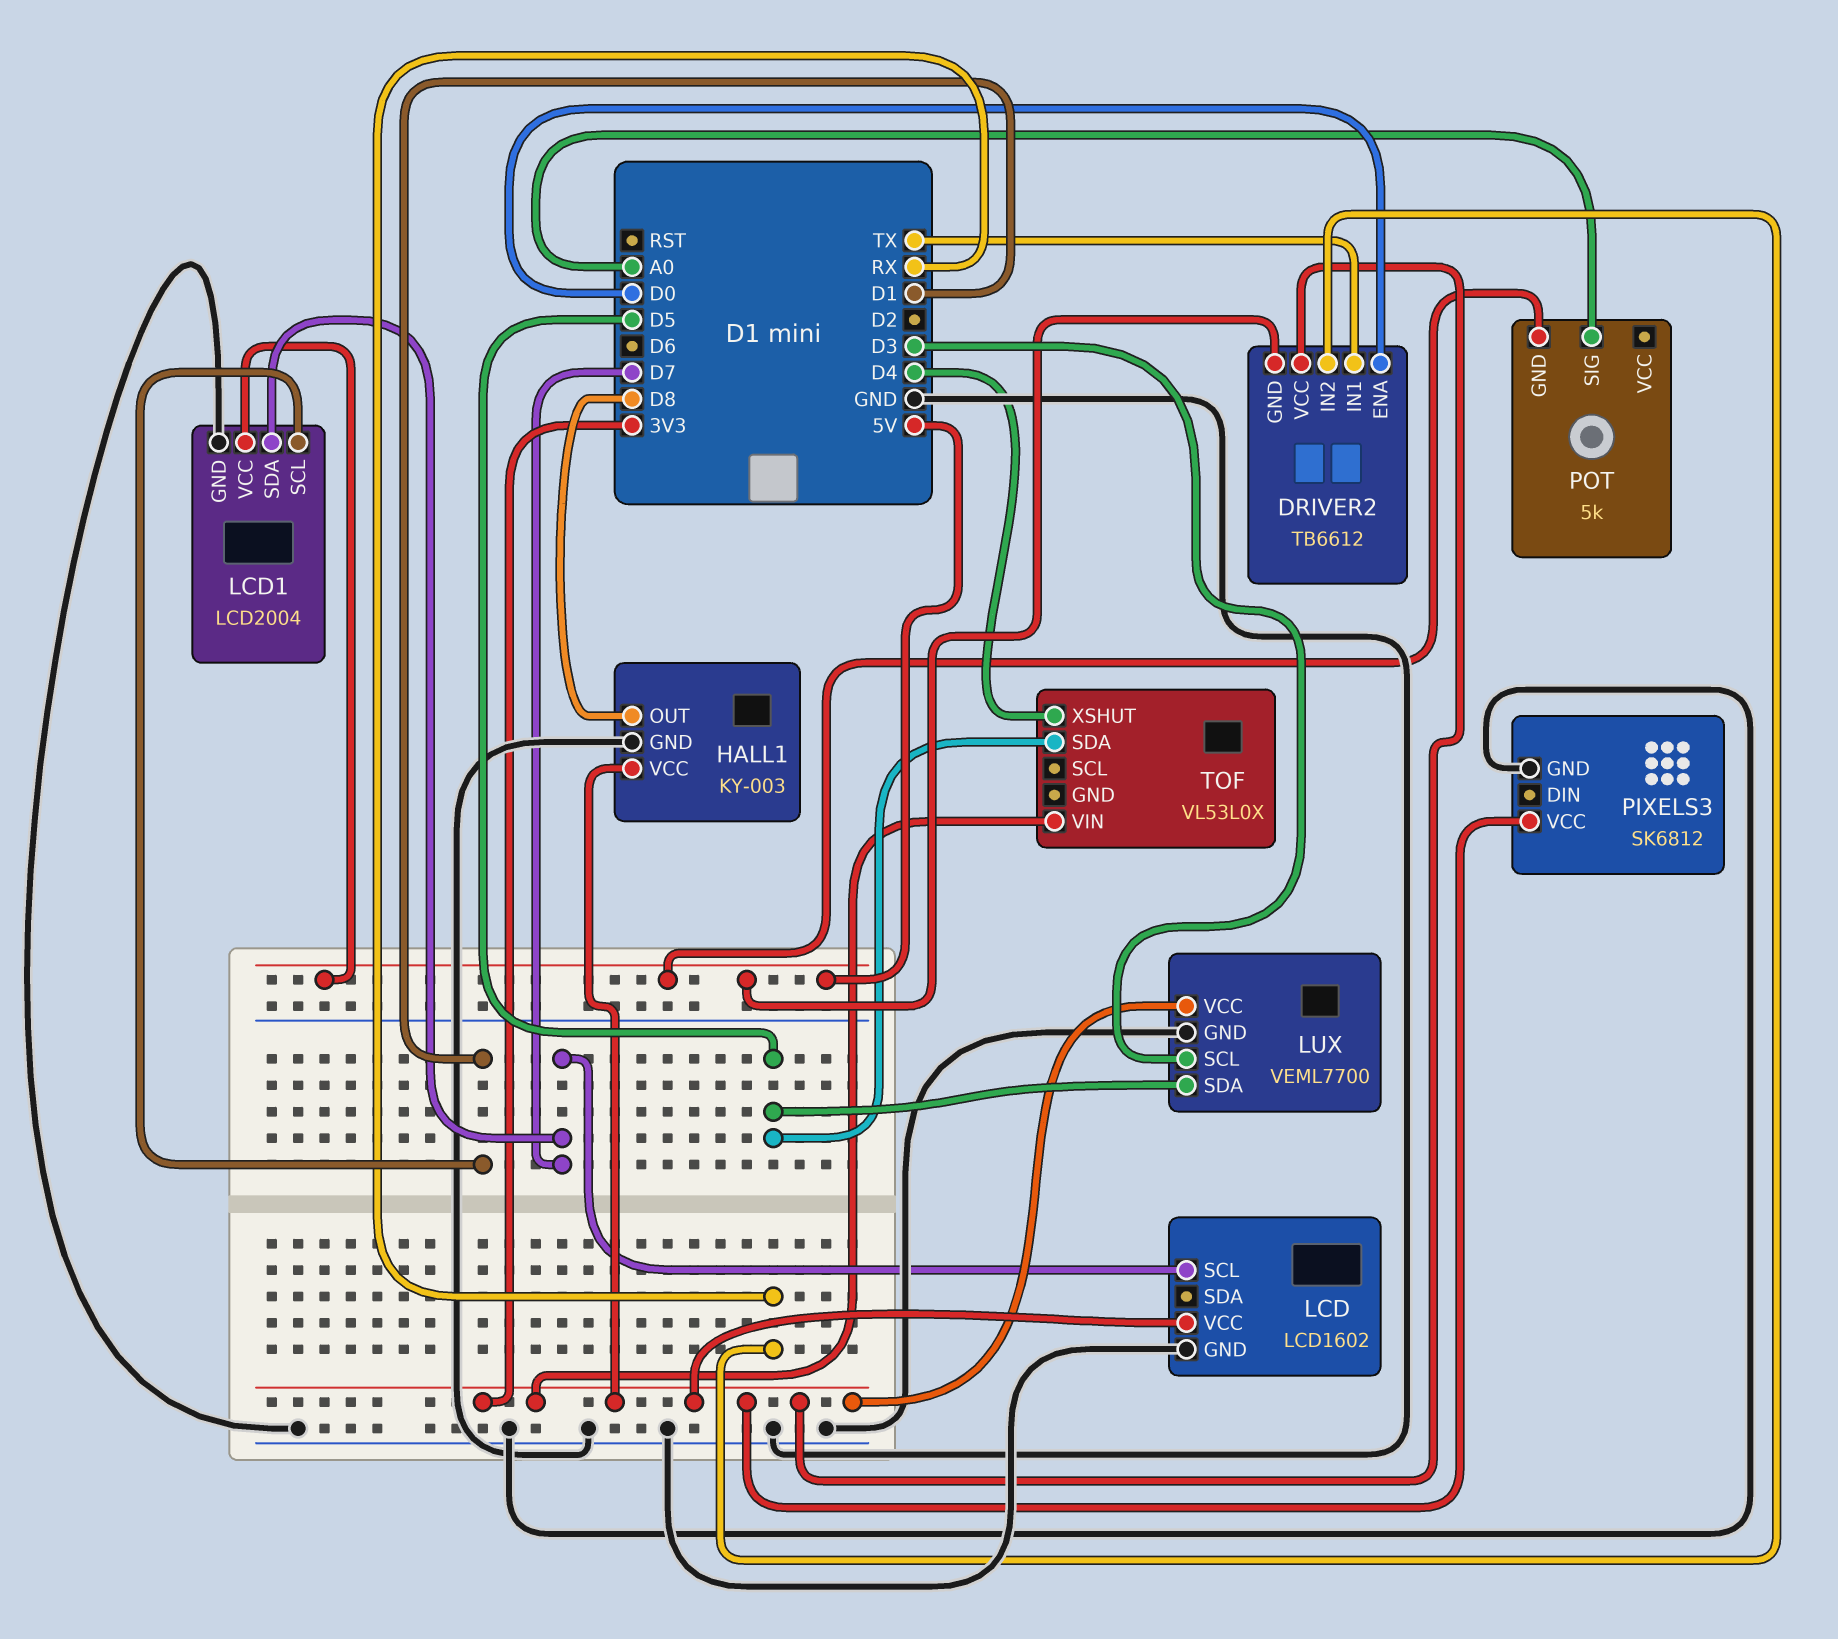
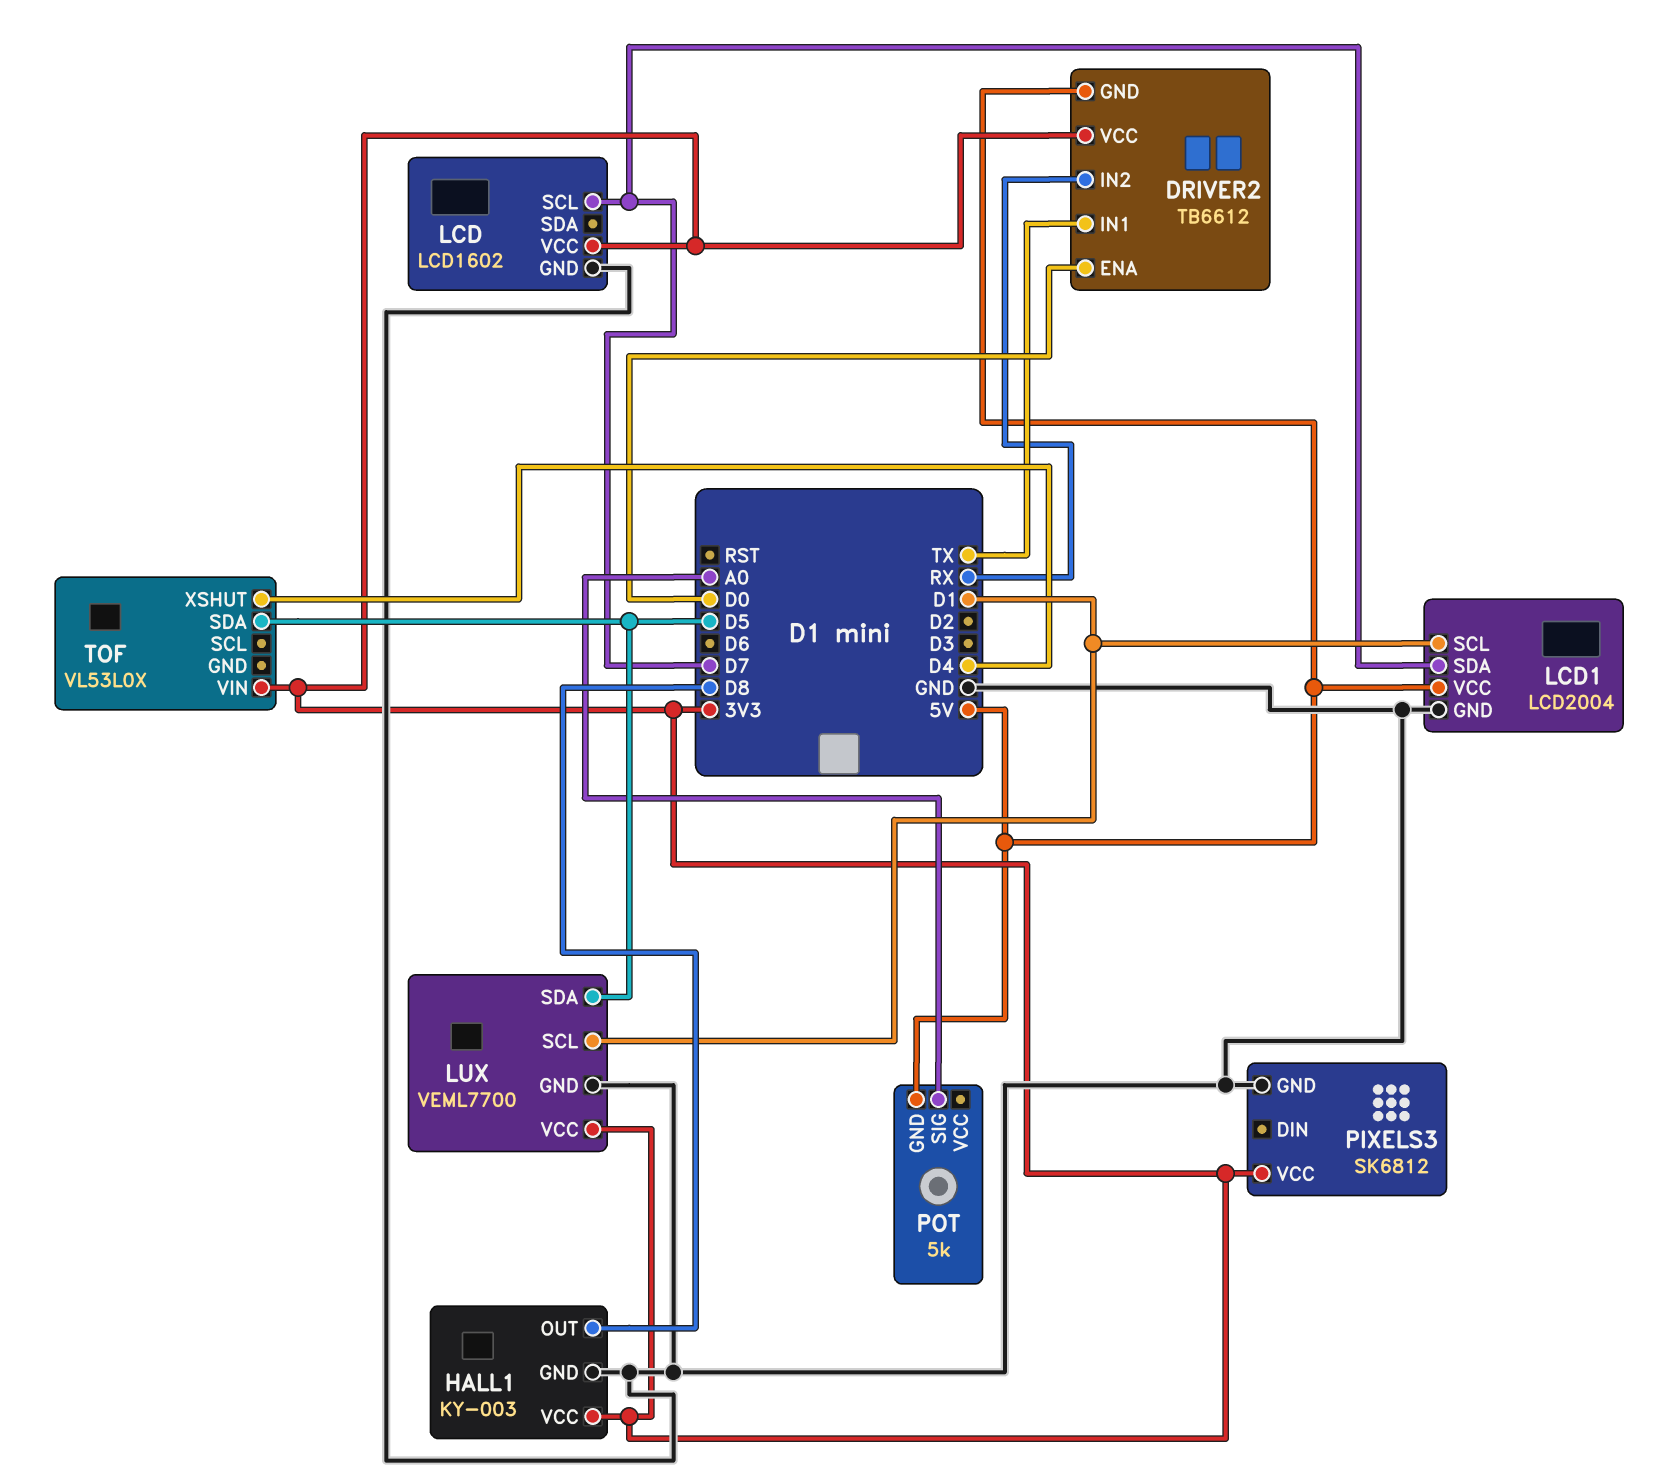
LUX pin SCL: D3 -> D1

